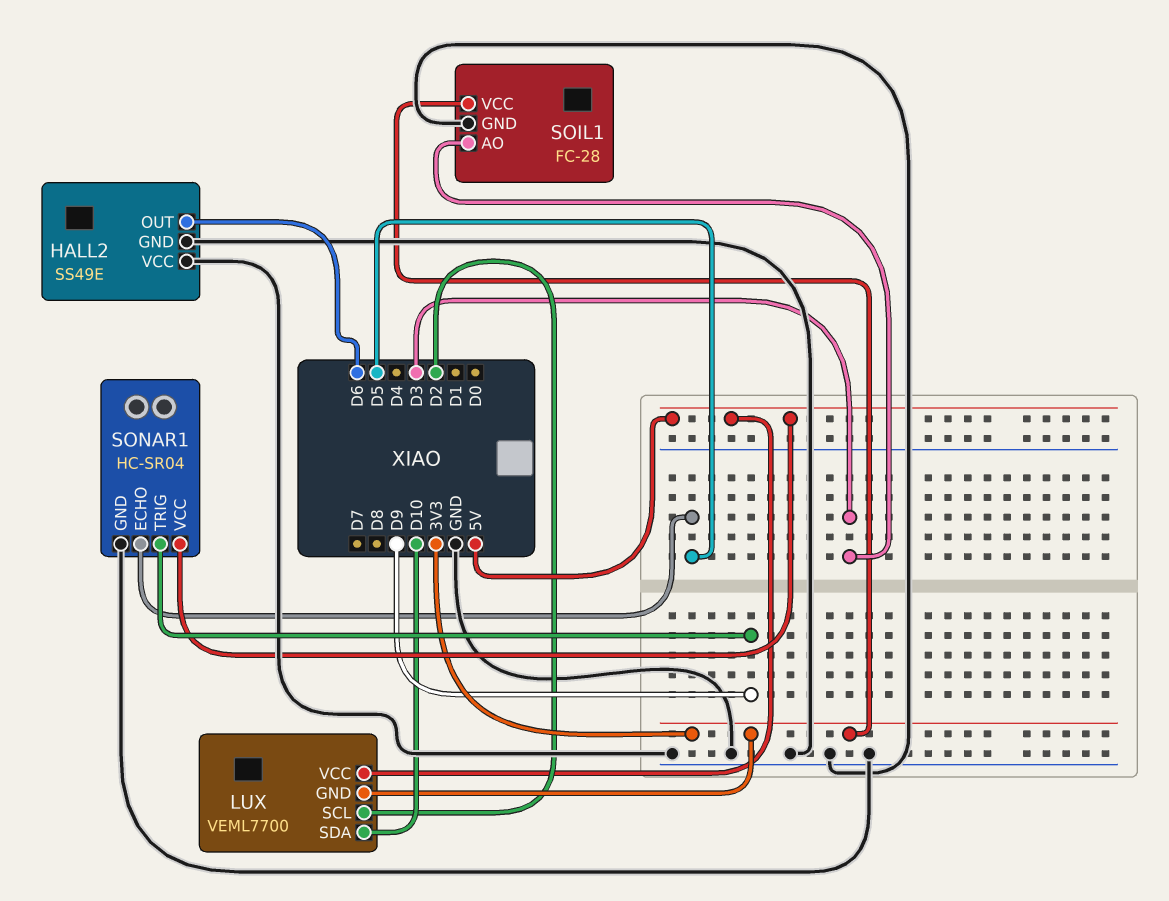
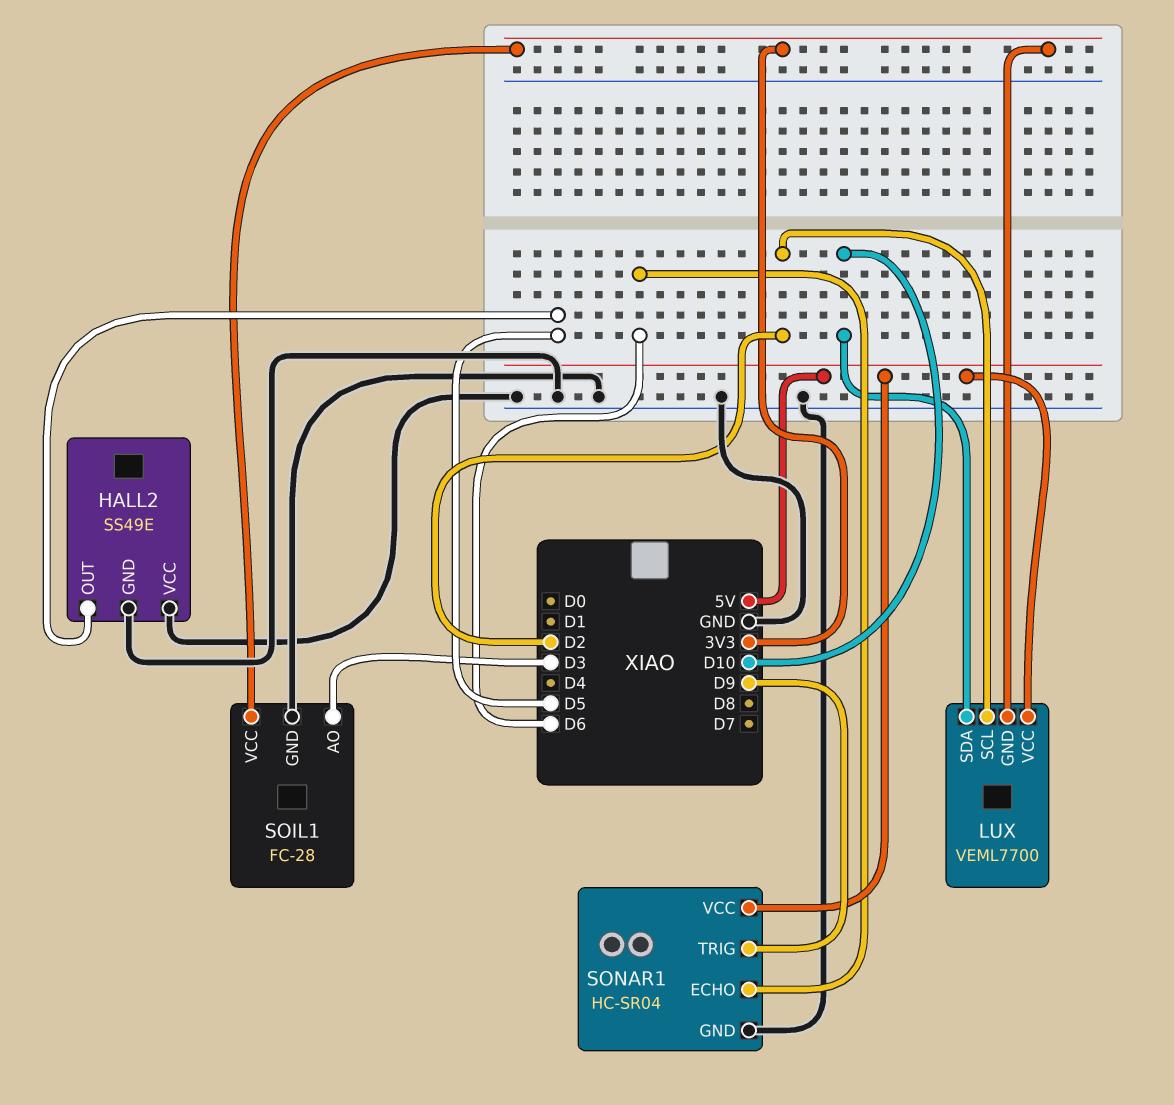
HALL2 pin OUT: D6 -> D5
SONAR1 pin ECHO: D5 -> D6

